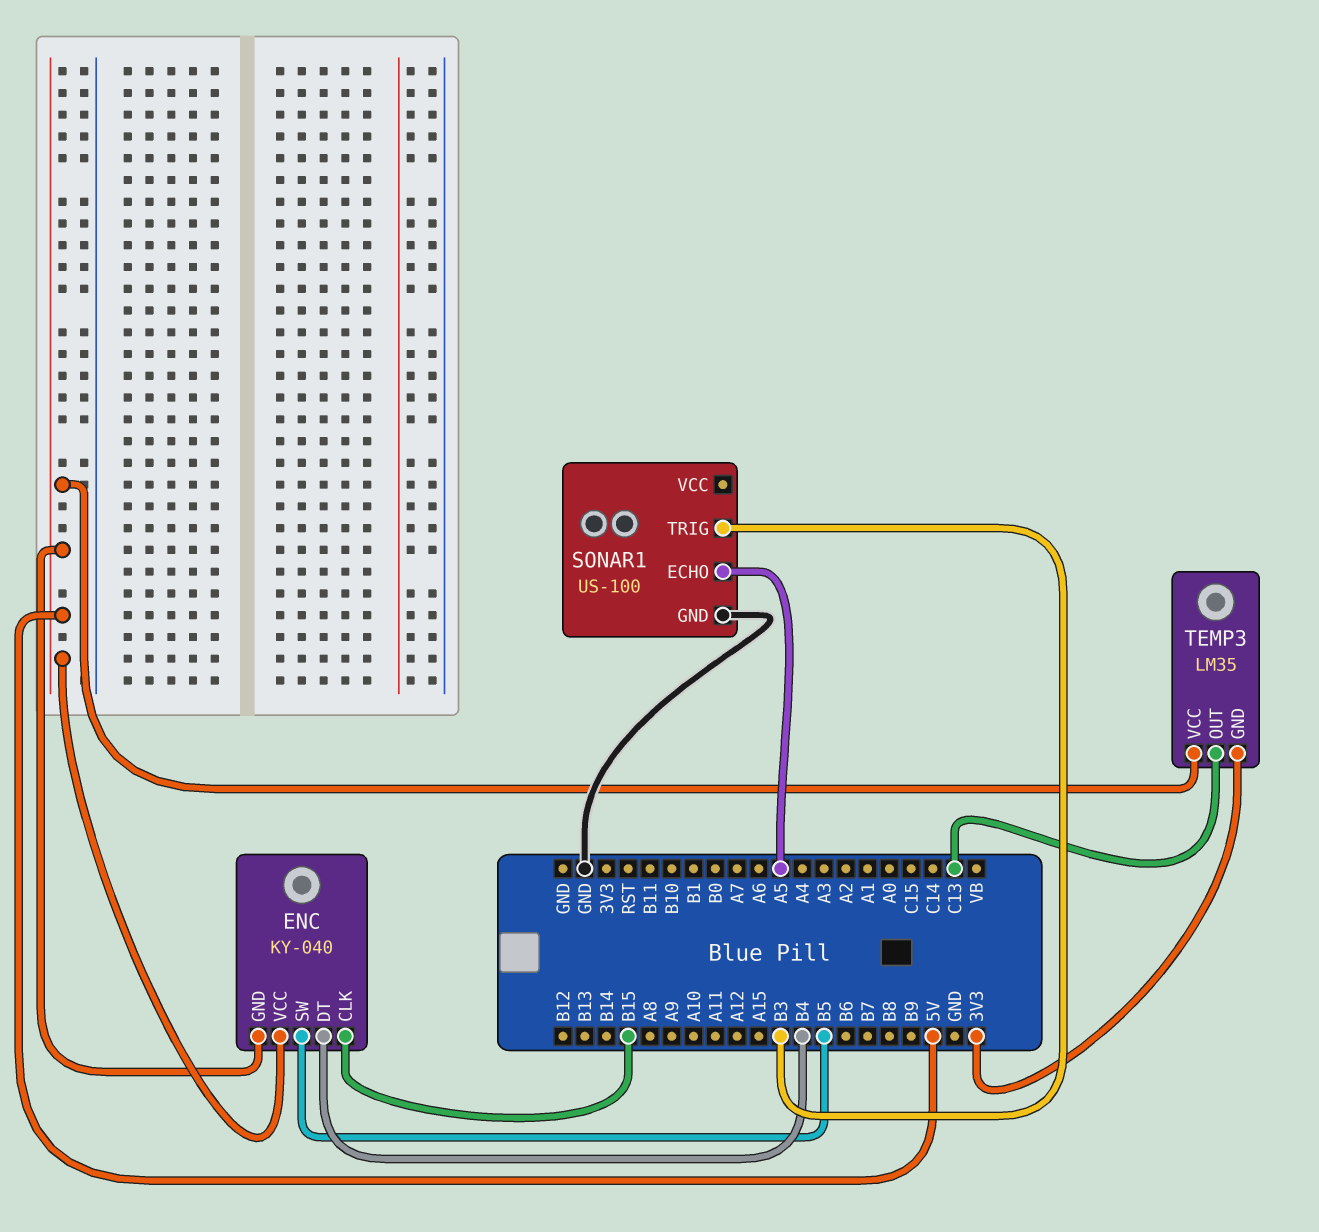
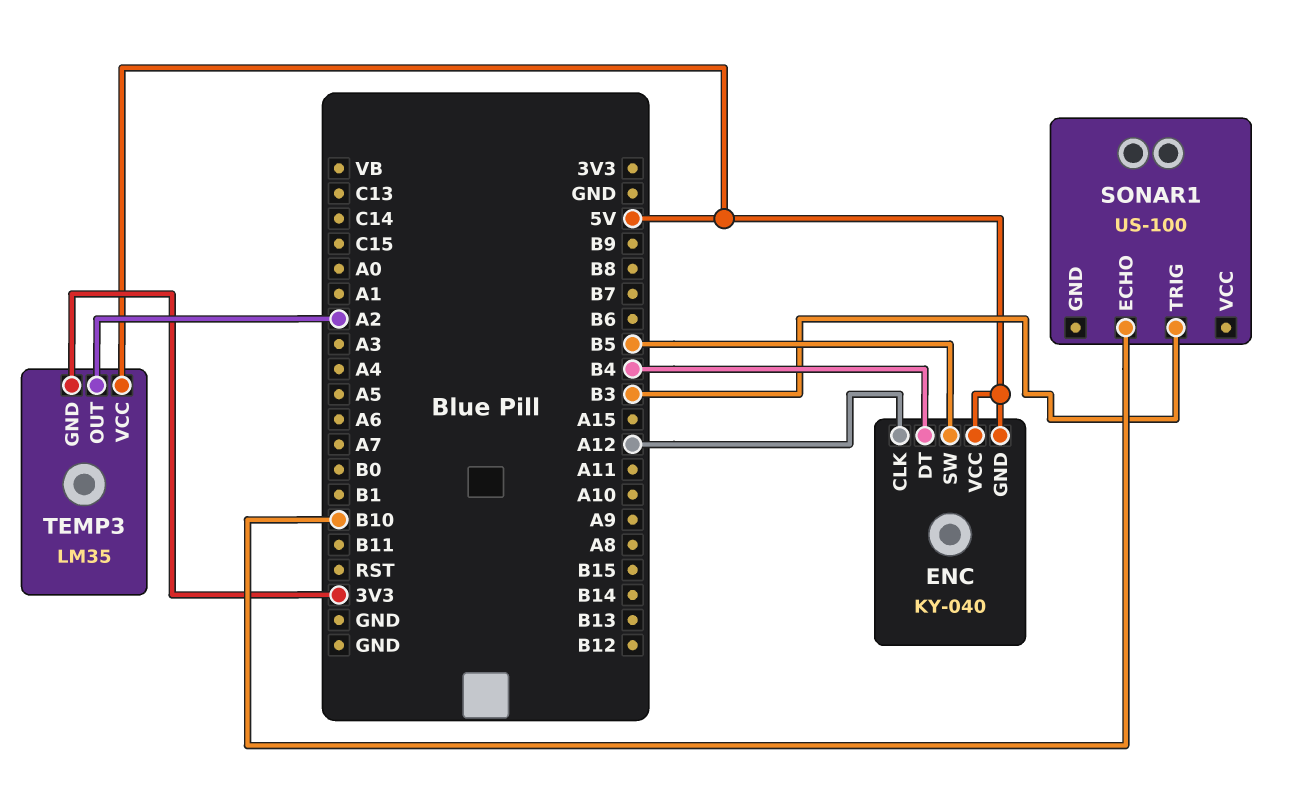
ENC pin CLK: B15 -> A12
SONAR1 pin ECHO: A5 -> B10
SONAR1 pin GND: GND -> none
TEMP3 pin OUT: C13 -> A2

